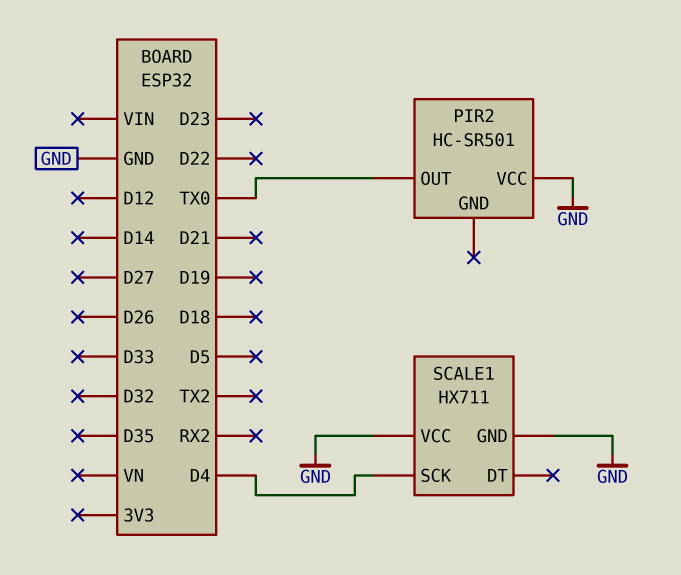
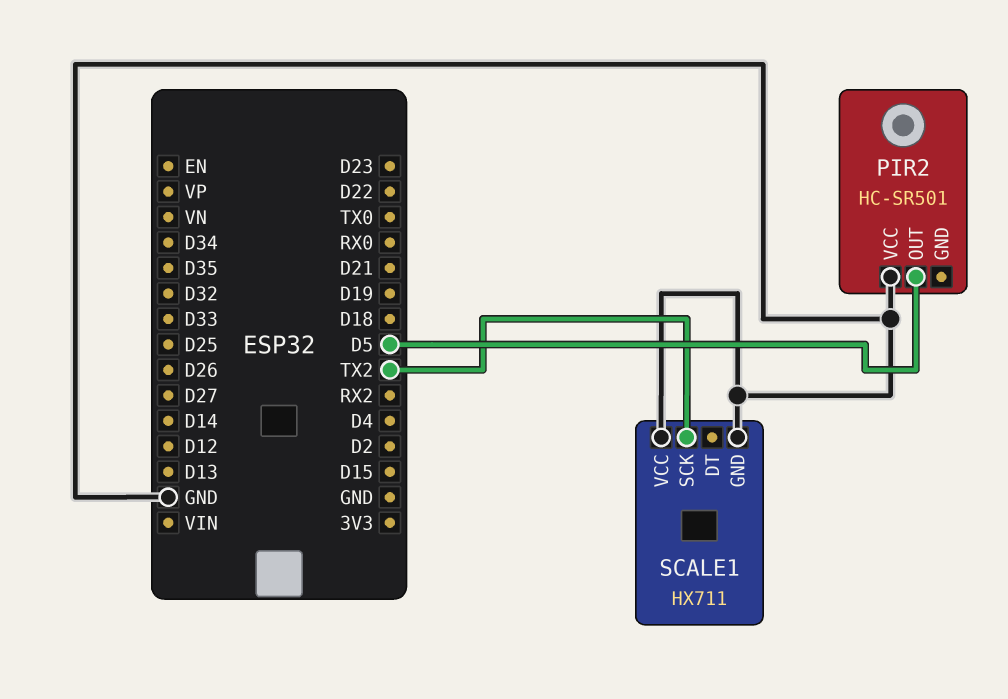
PIR2 pin OUT: TX0 -> D5
SCALE1 pin SCK: D4 -> TX2

